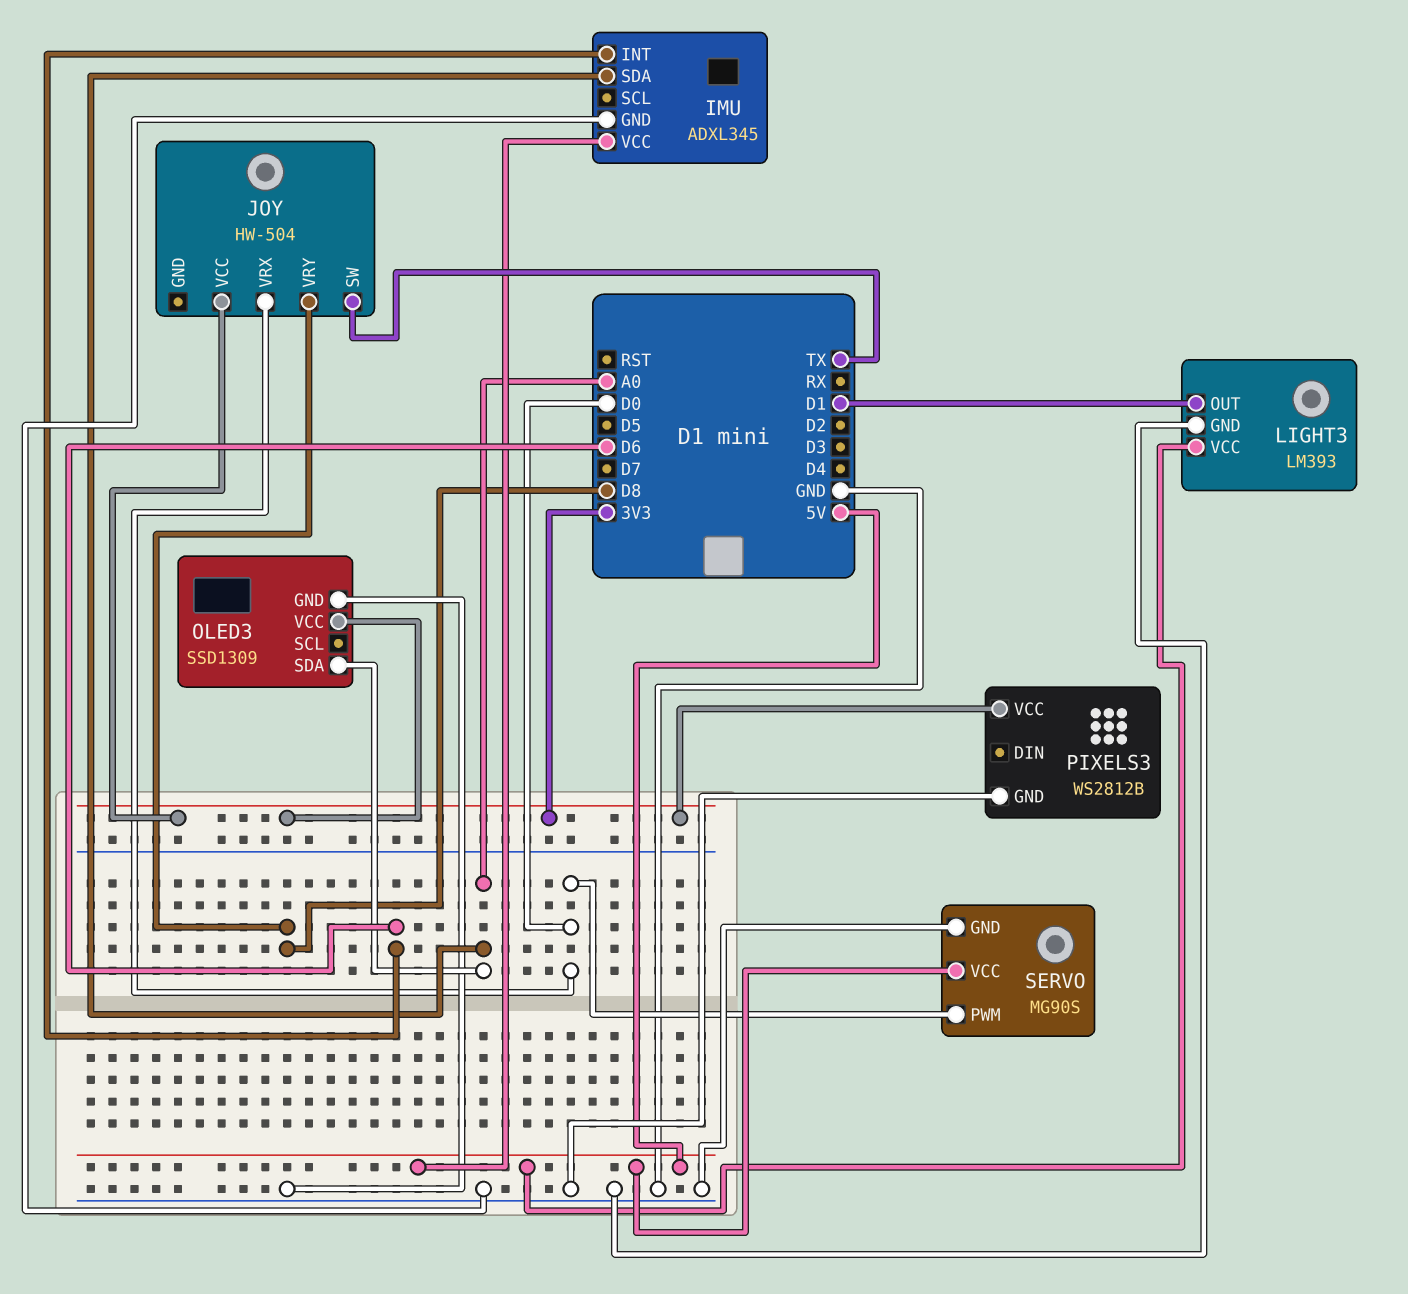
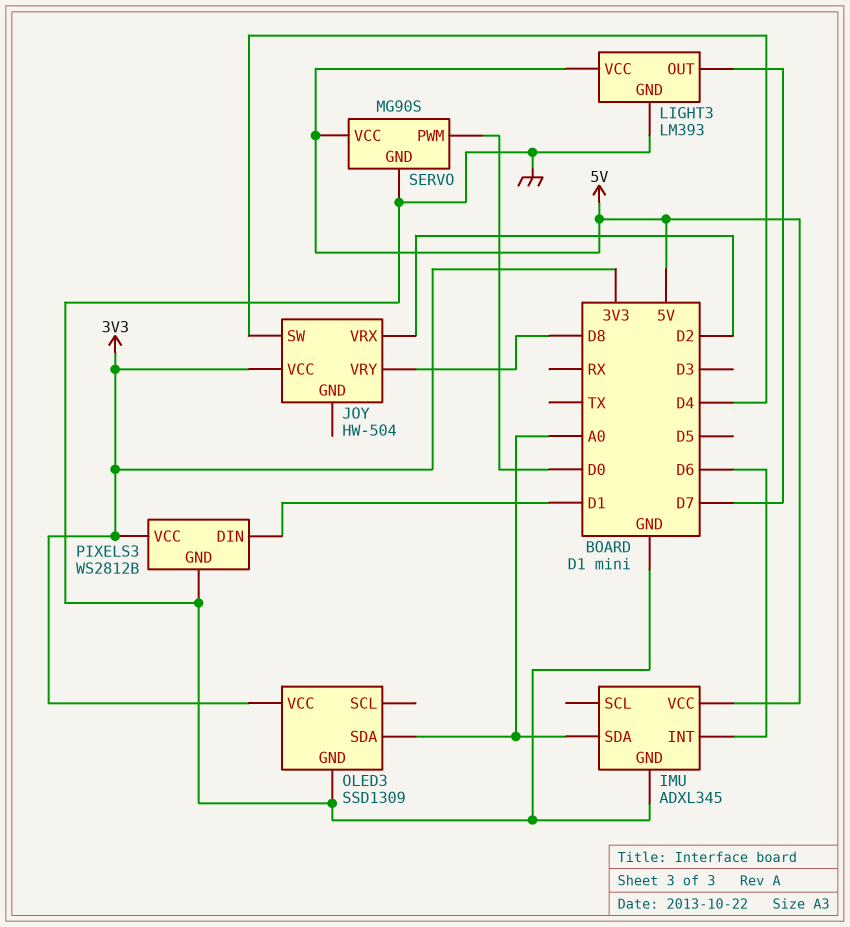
JOY pin SW: TX -> D4
JOY pin VRX: D0 -> D2
LIGHT3 pin OUT: D1 -> D7
PIXELS3 pin DIN: none -> D1

